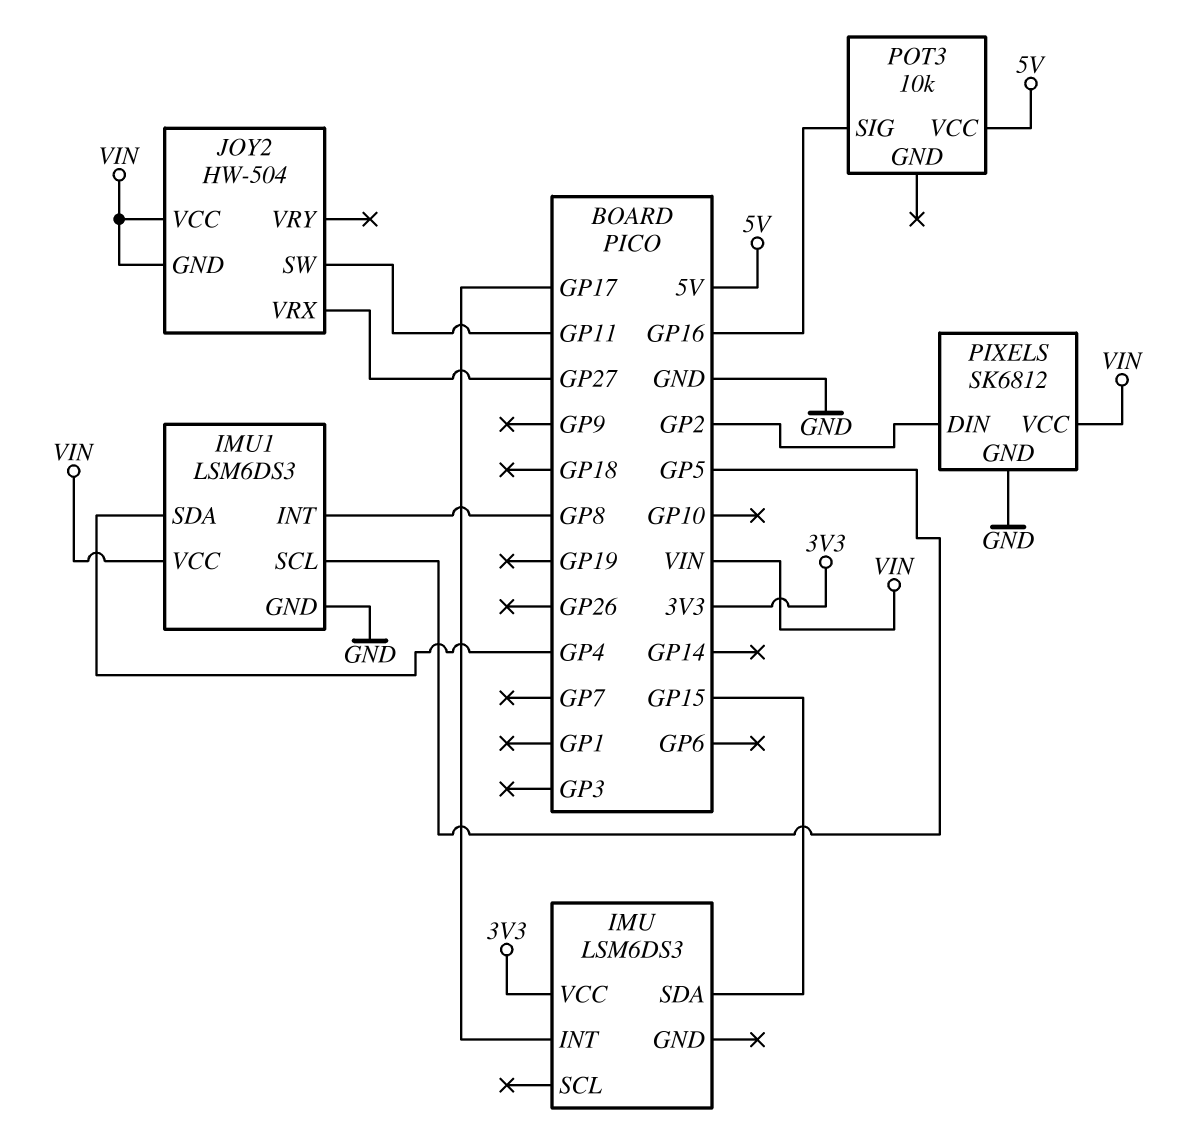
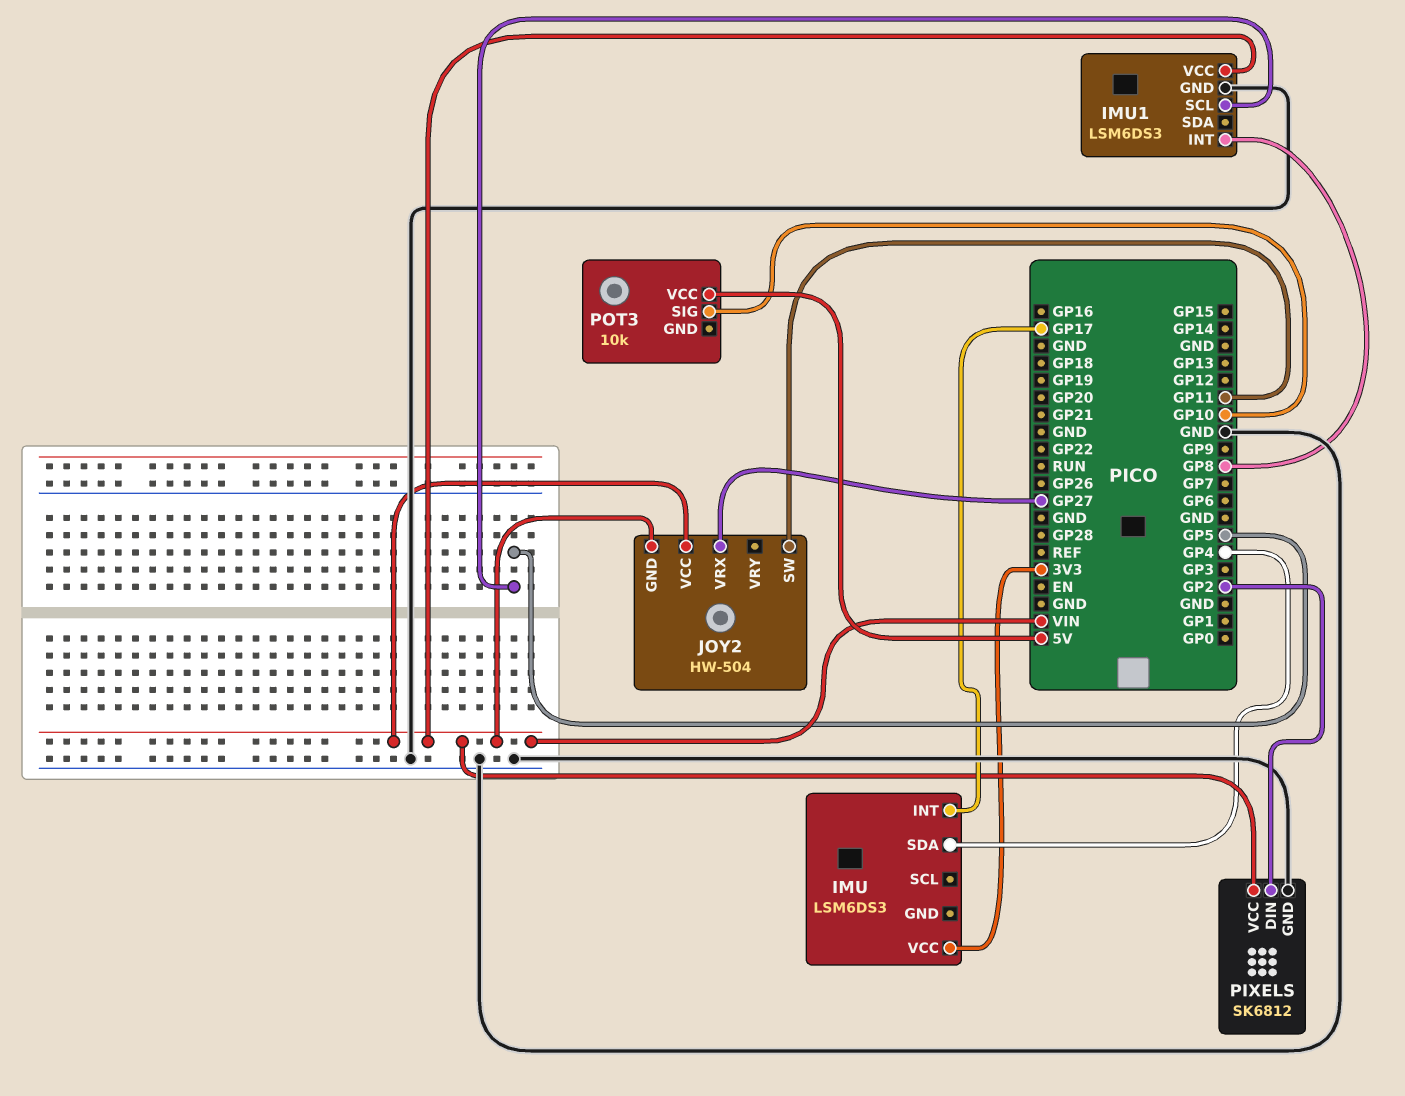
IMU pin SDA: GP15 -> GP4
IMU1 pin SDA: GP4 -> none
POT3 pin SIG: GP16 -> GP10

